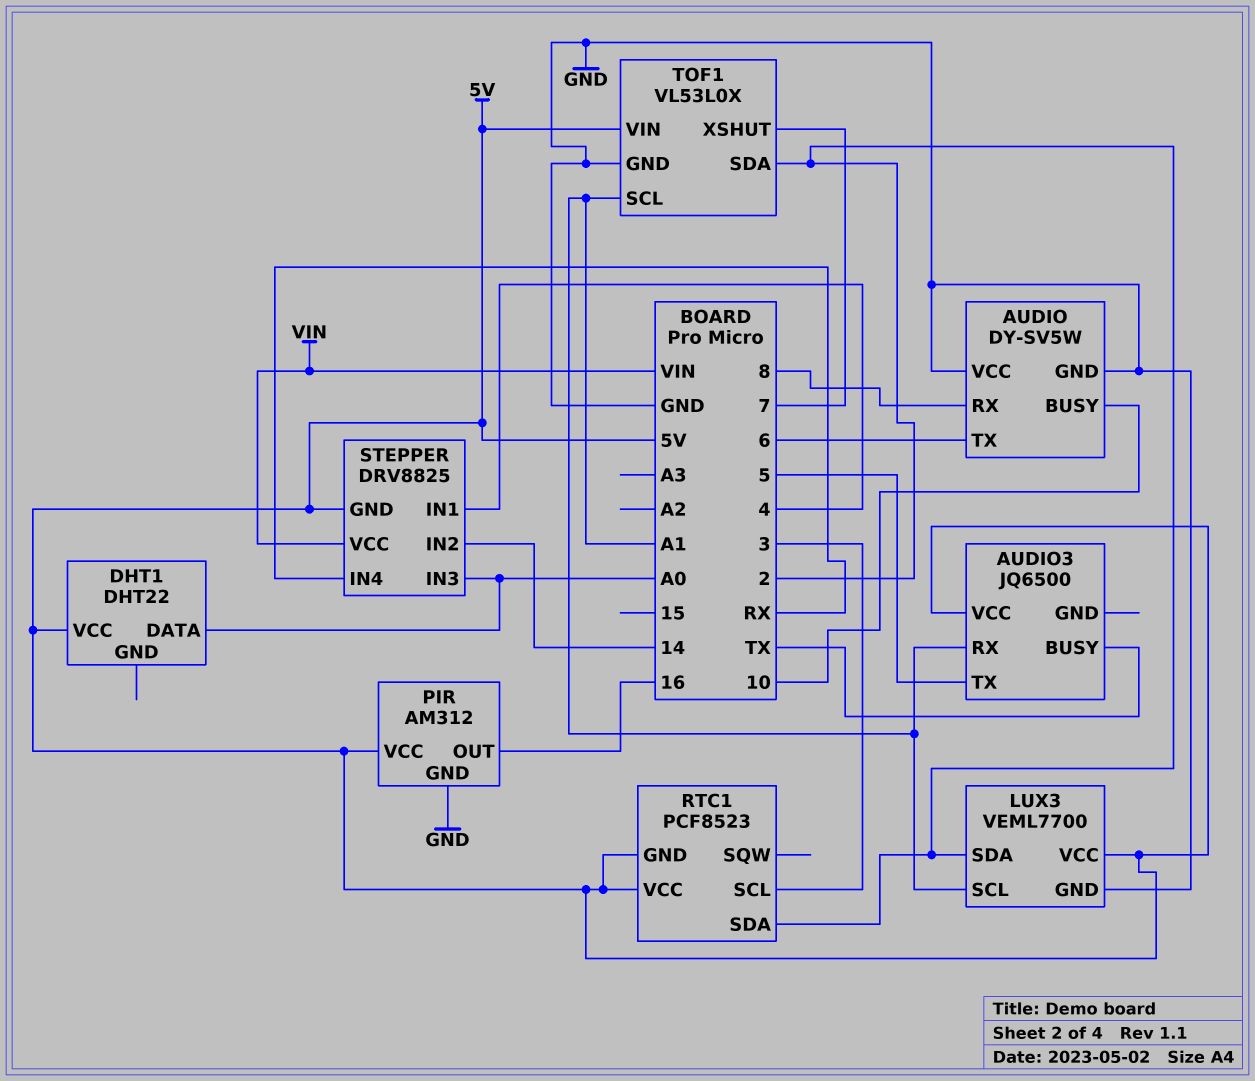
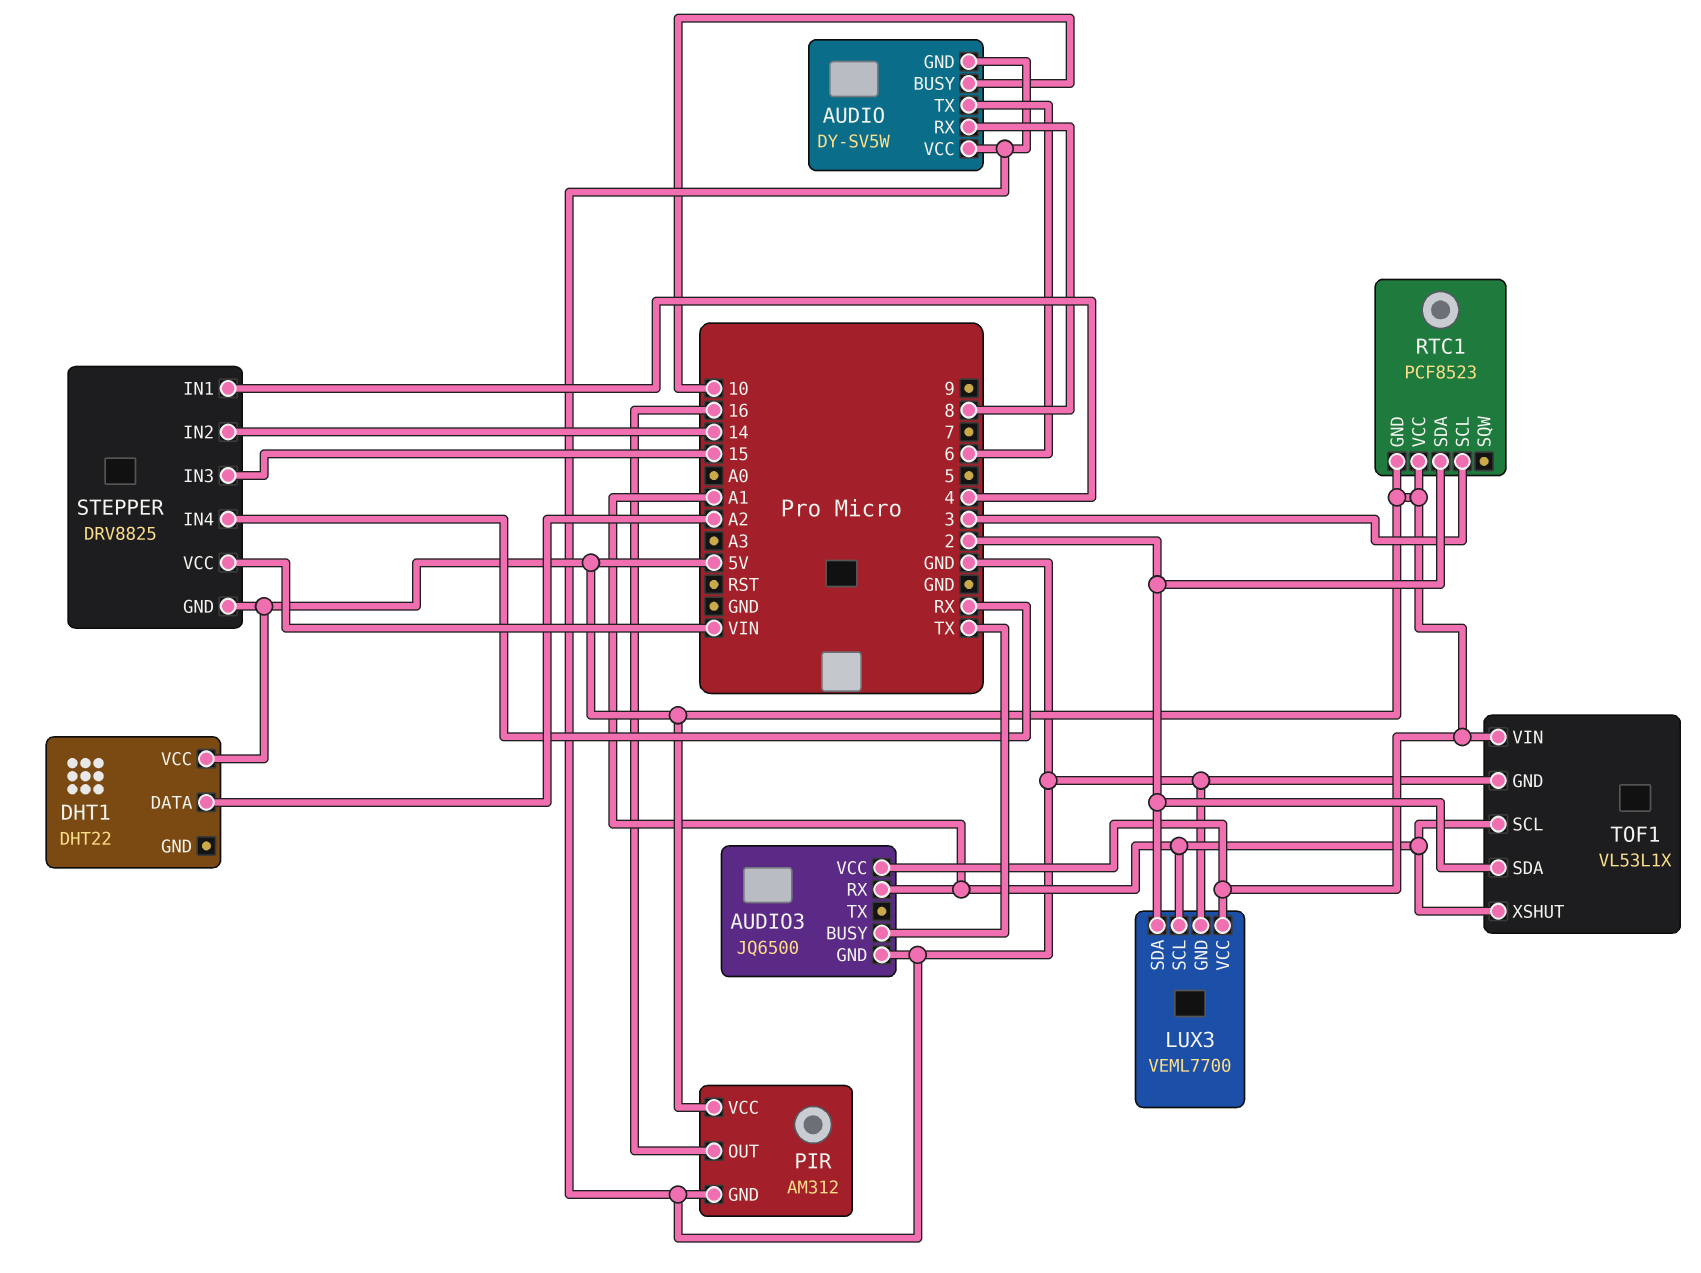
AUDIO3 pin GND: none -> GND
AUDIO3 pin TX: 5 -> none
DHT1 pin DATA: A0 -> A2
STEPPER pin IN3: A0 -> 15
TOF1: VL53L0X -> VL53L1X
TOF1 pin XSHUT: 7 -> A1

